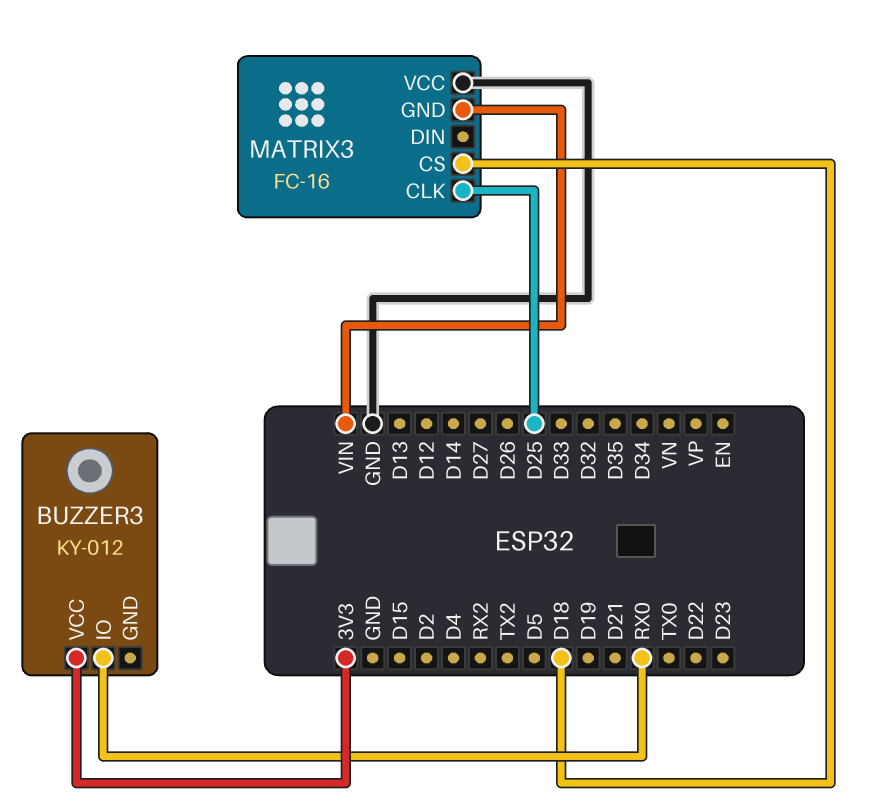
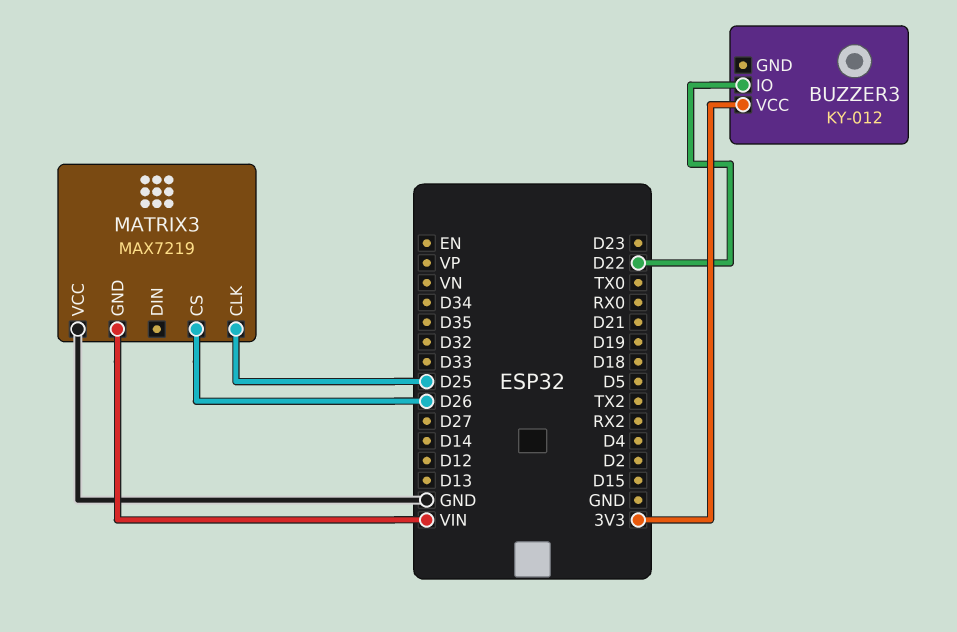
BUZZER3 pin IO: RX0 -> D22
MATRIX3: FC-16 -> MAX7219
MATRIX3 pin CS: D18 -> D26

